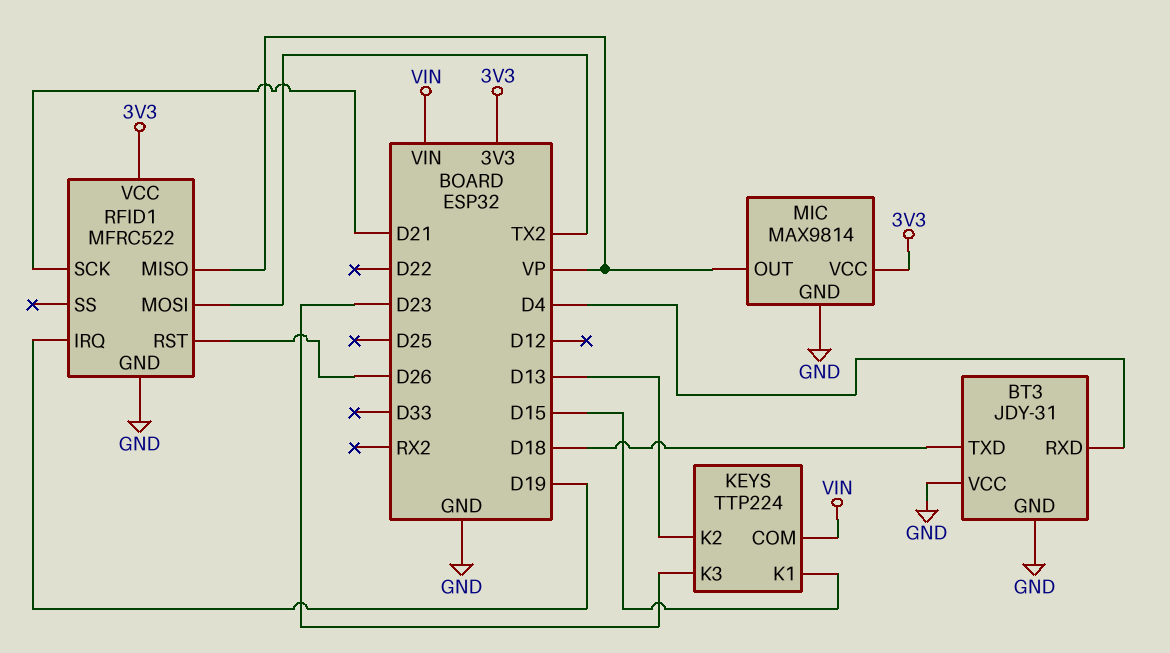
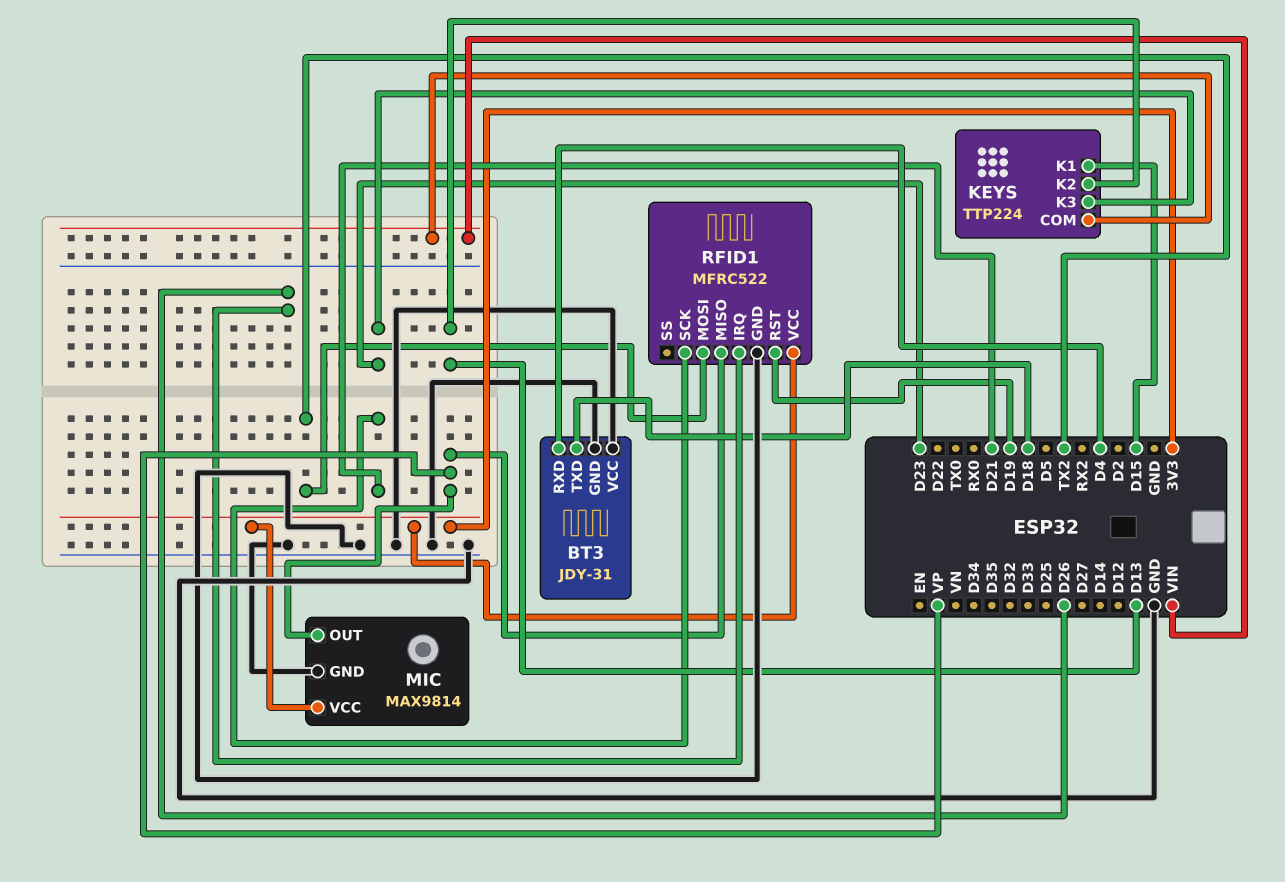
RFID1 pin IRQ: D19 -> D26
RFID1 pin RST: D26 -> D19

